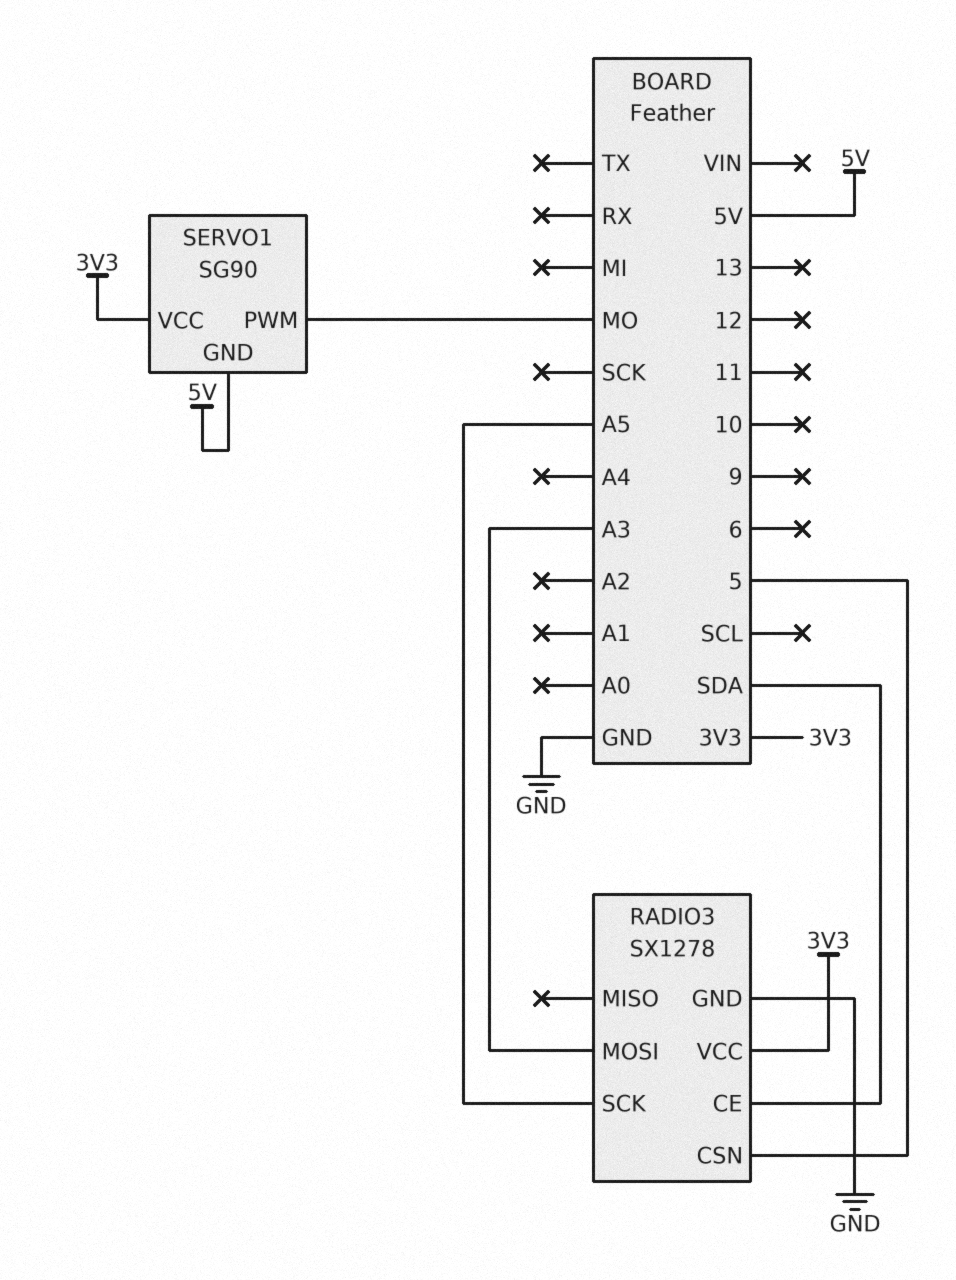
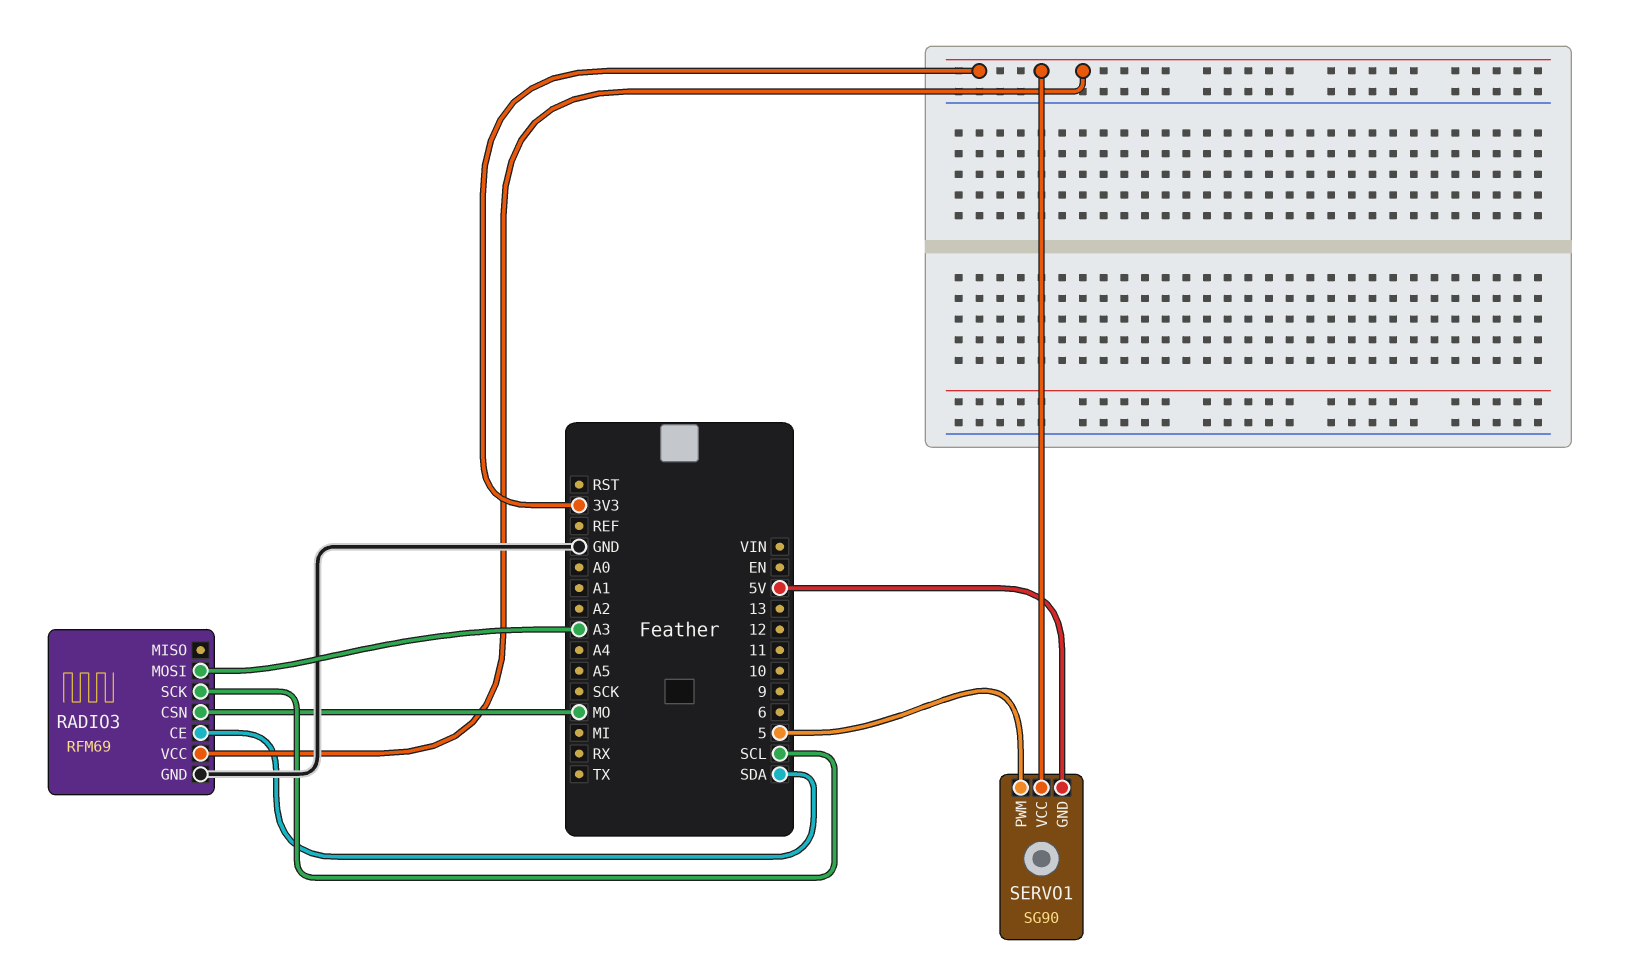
RADIO3: SX1278 -> RFM69
RADIO3 pin CSN: 5 -> MO
RADIO3 pin SCK: A5 -> SCL
SERVO1 pin PWM: MO -> 5

